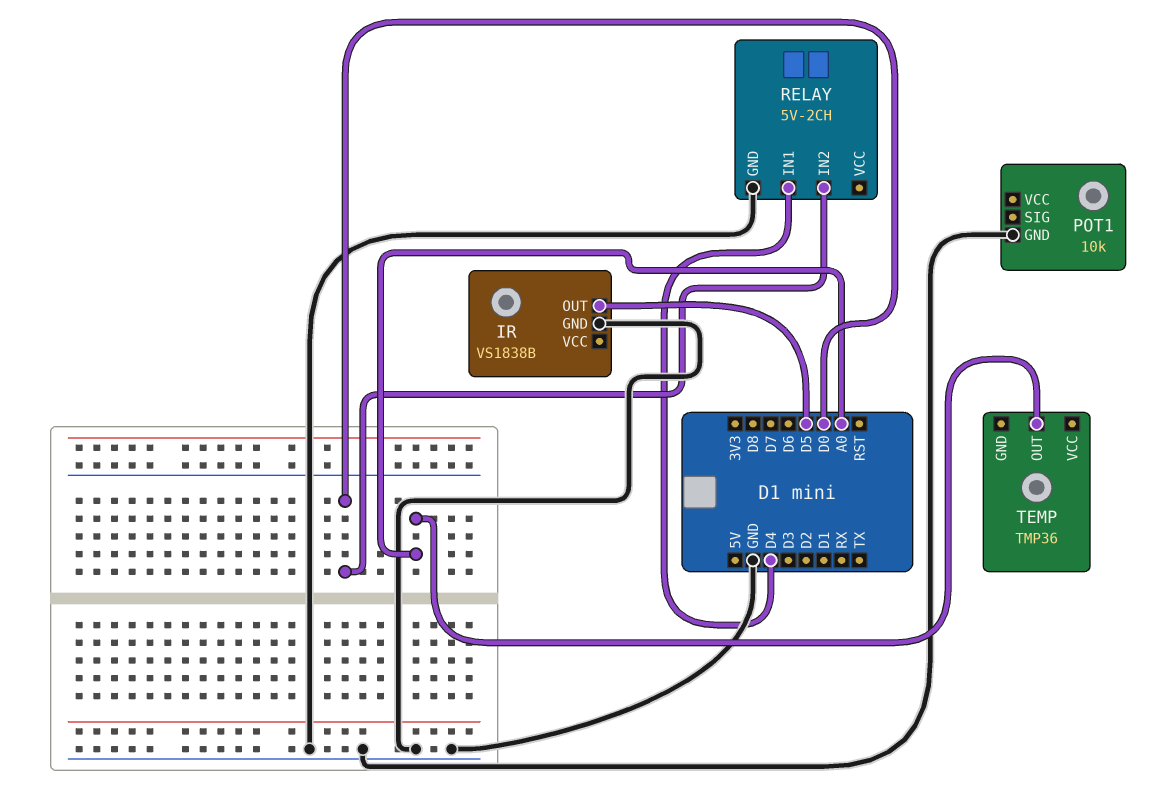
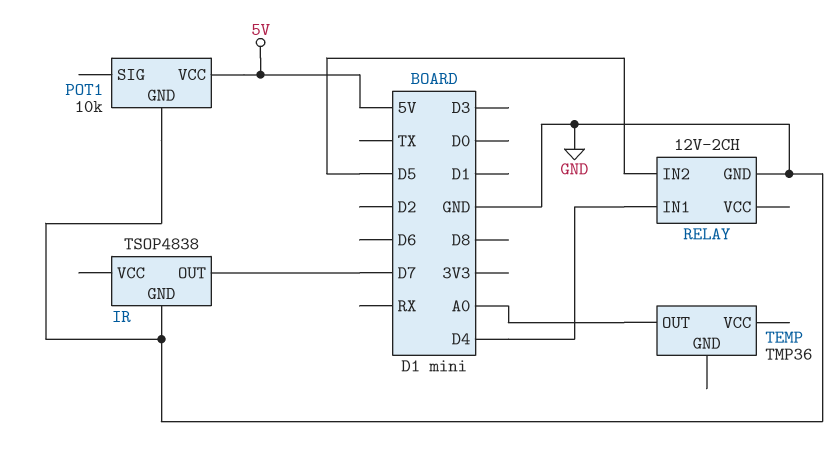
IR: VS1838B -> TSOP4838
IR pin OUT: D5 -> D7
POT1 pin VCC: none -> 5V
RELAY: 5V-2CH -> 12V-2CH
RELAY pin IN2: D0 -> D5

